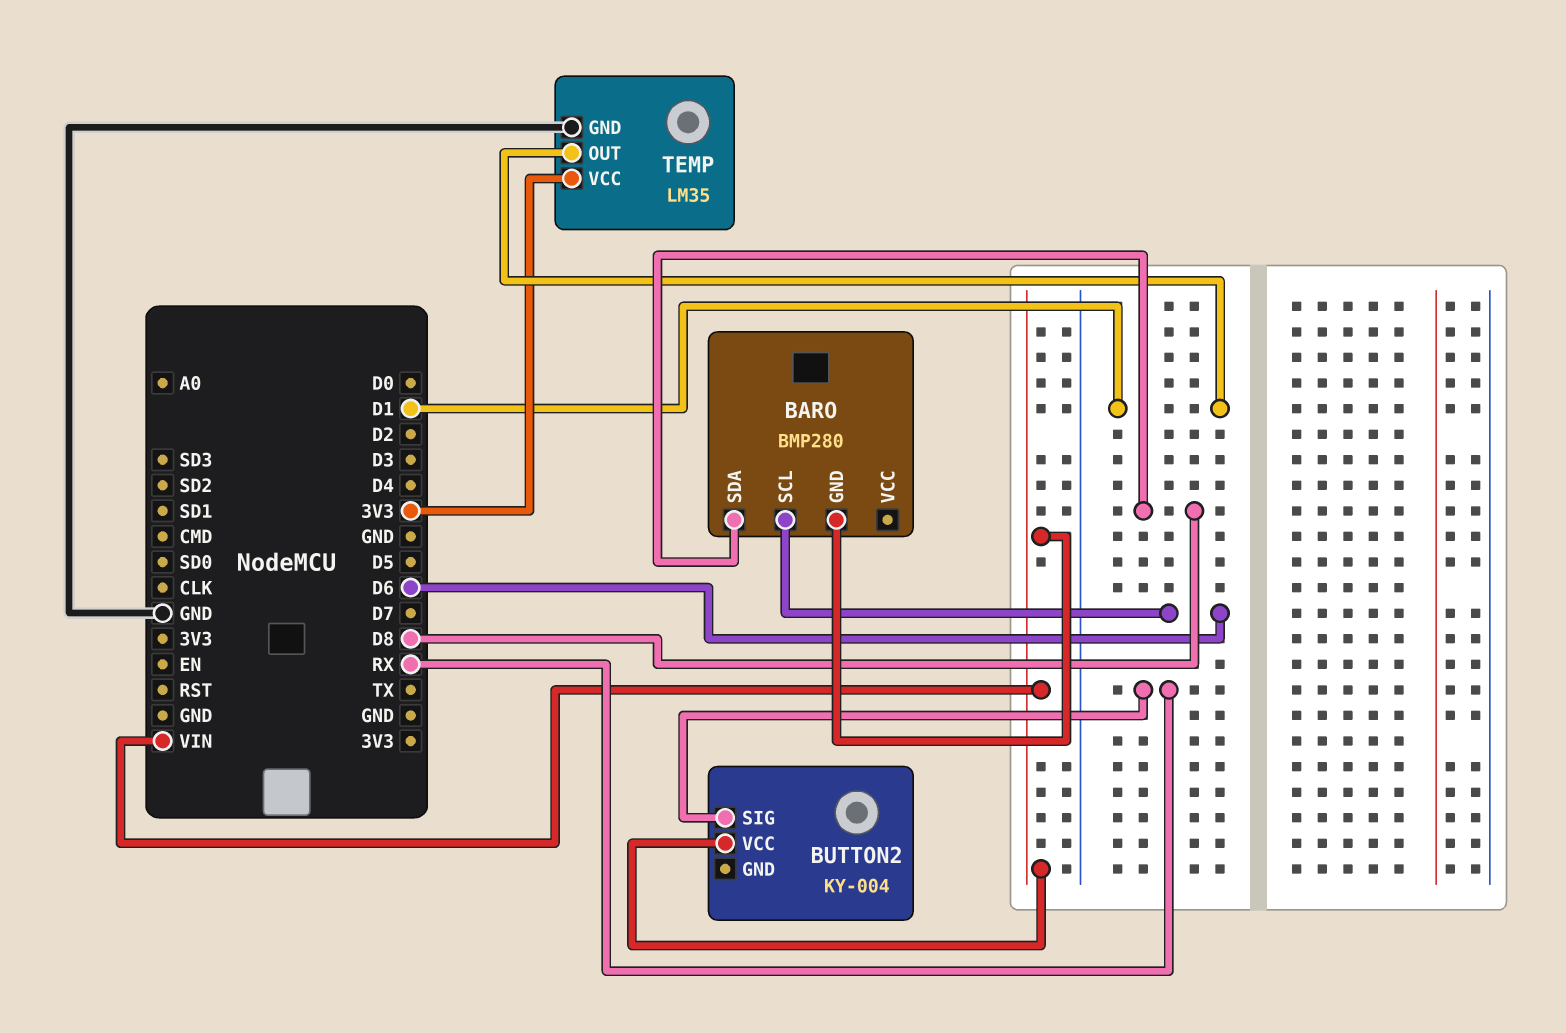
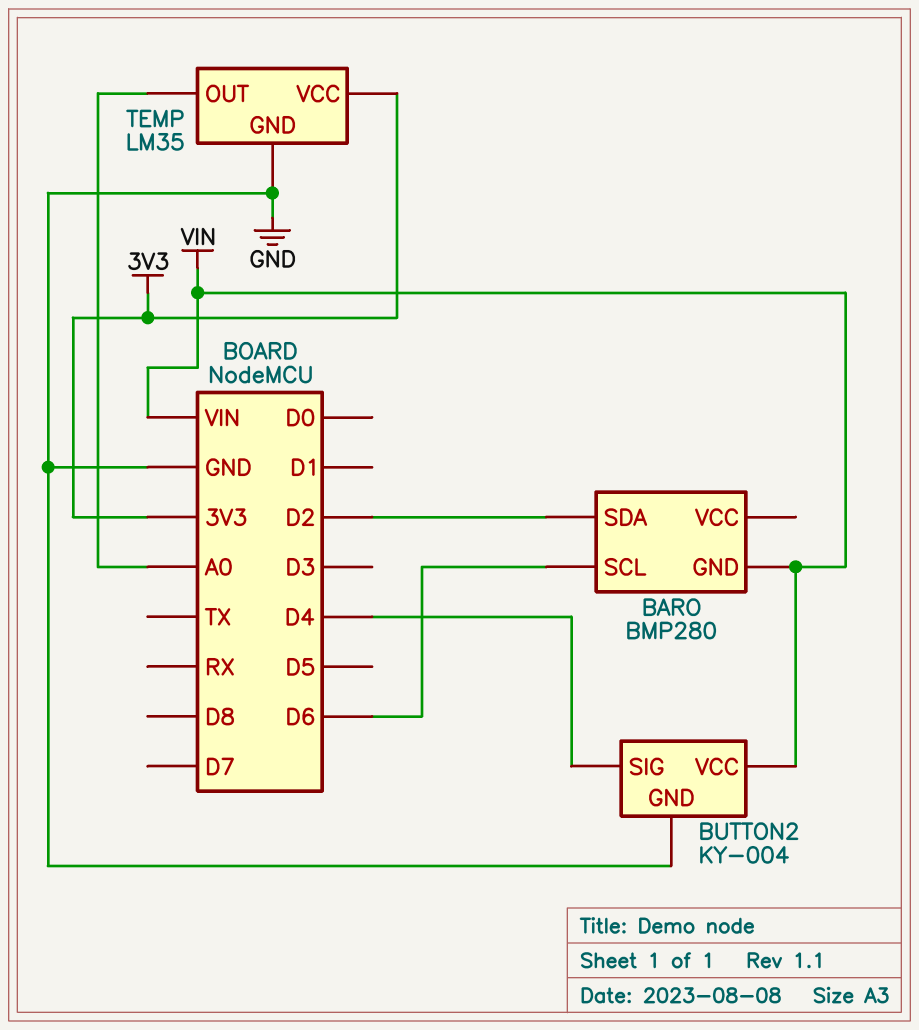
BARO pin SDA: D8 -> D2
BUTTON2 pin GND: none -> GND
BUTTON2 pin SIG: RX -> D4
TEMP pin OUT: D1 -> A0

